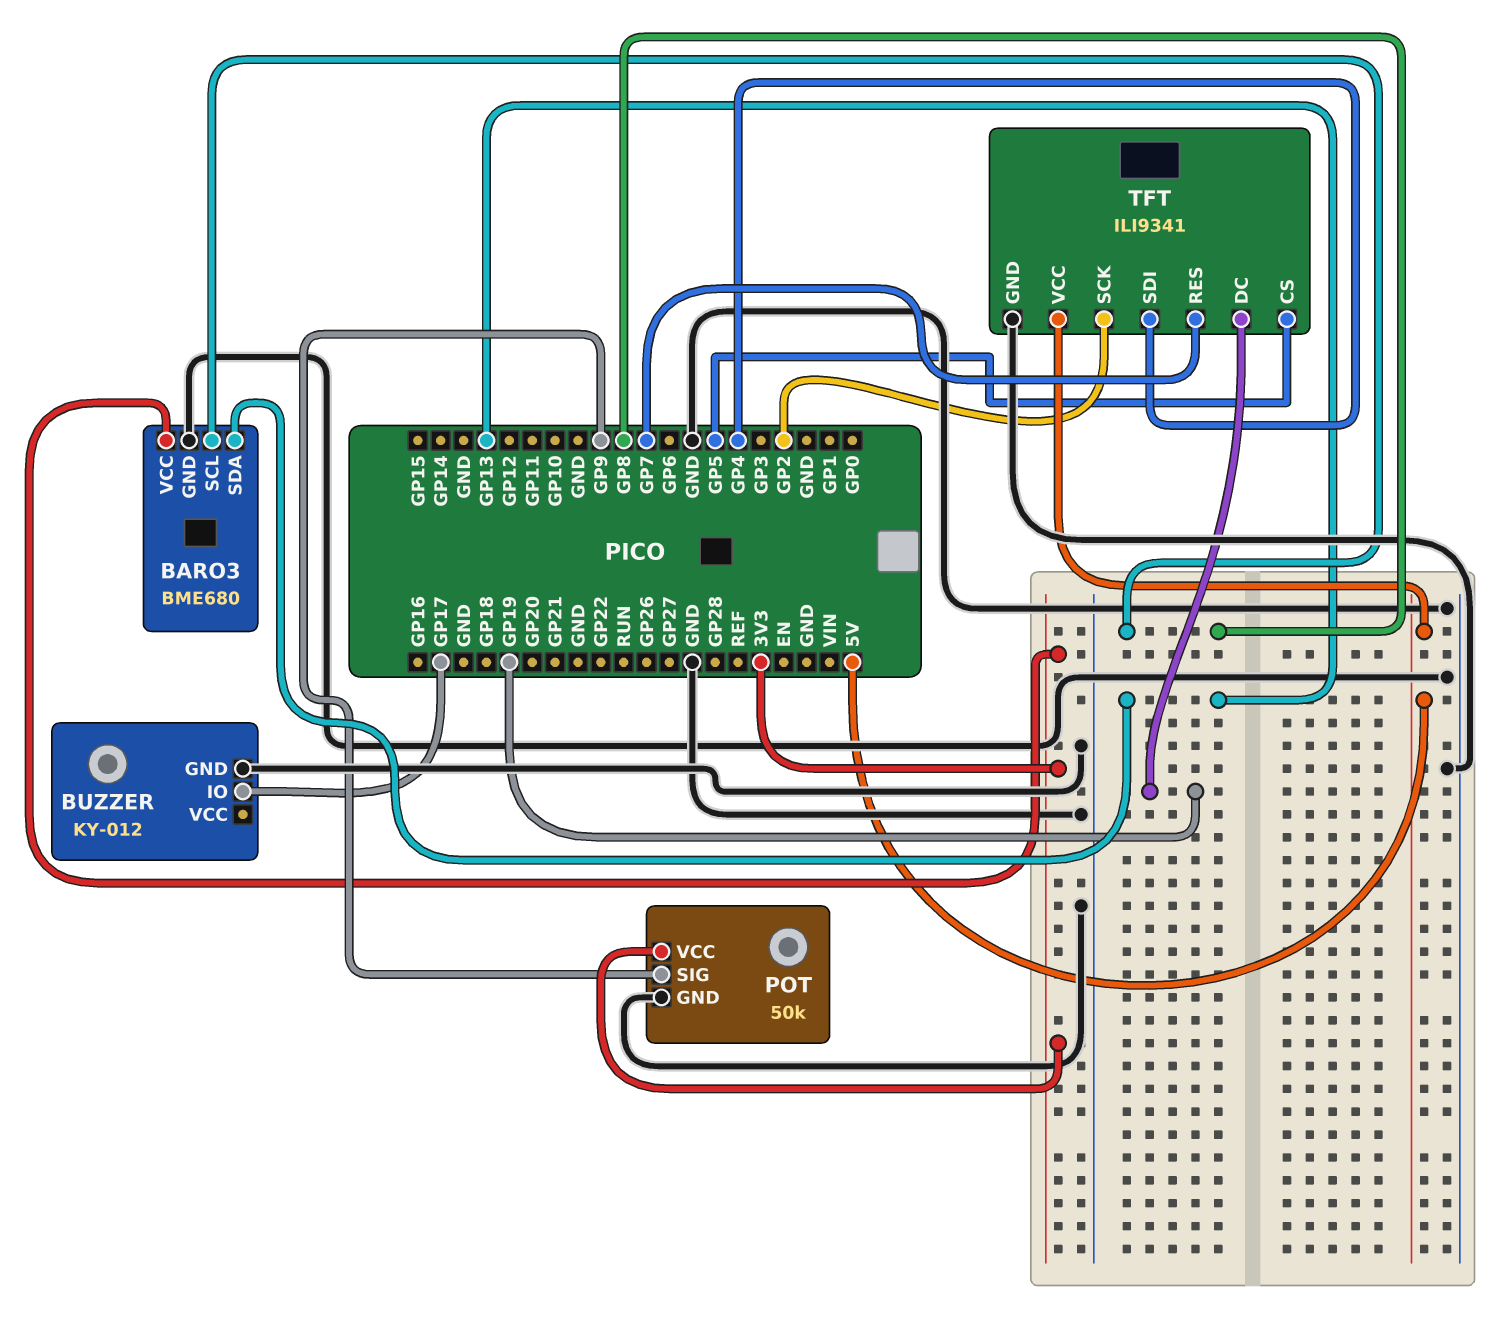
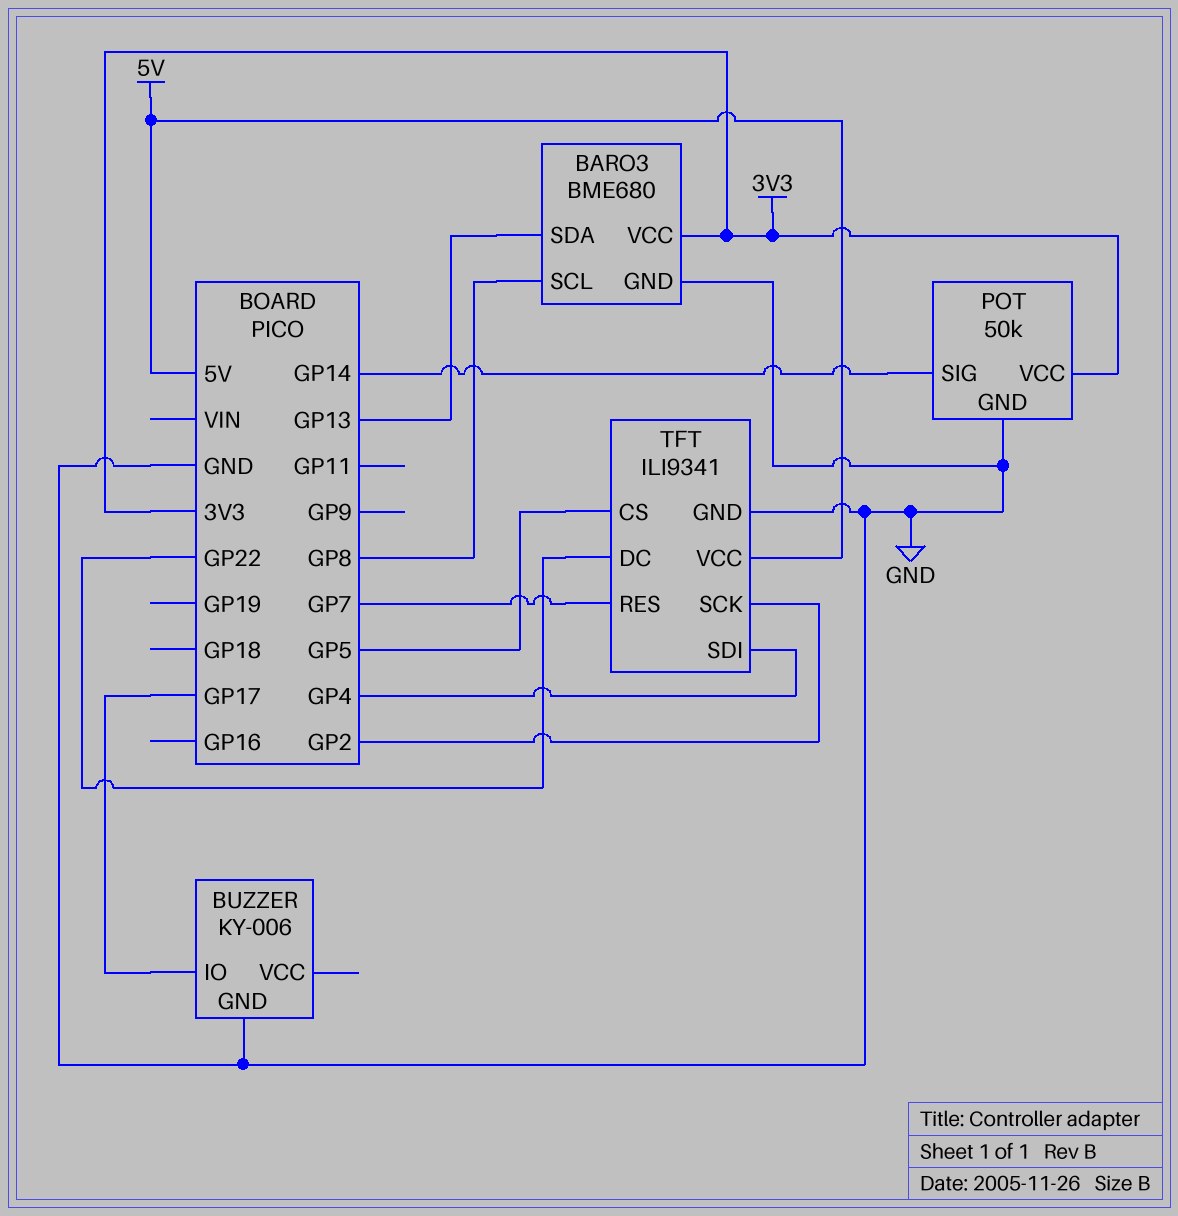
BUZZER: KY-012 -> KY-006
POT pin SIG: GP9 -> GP14
TFT pin DC: GP19 -> GP22

